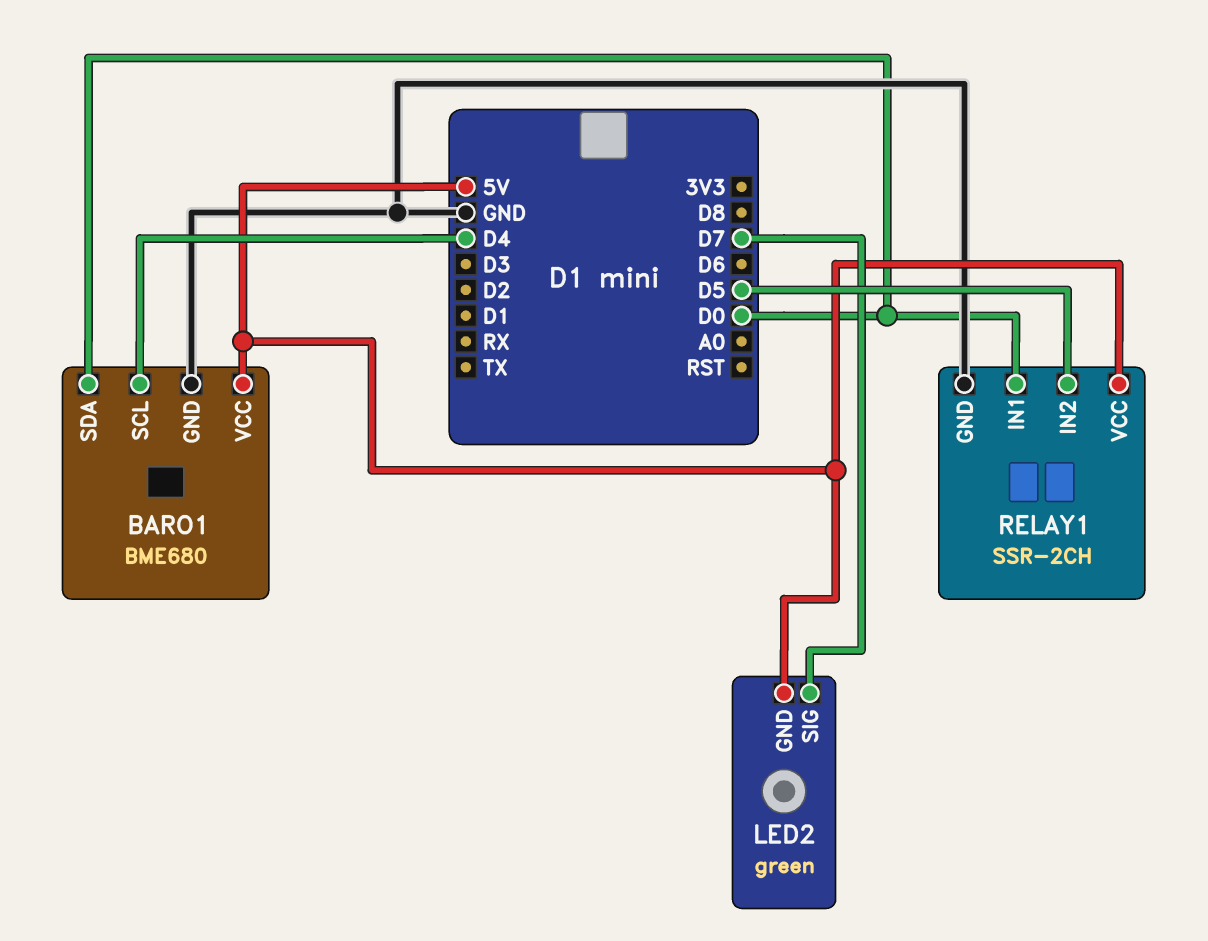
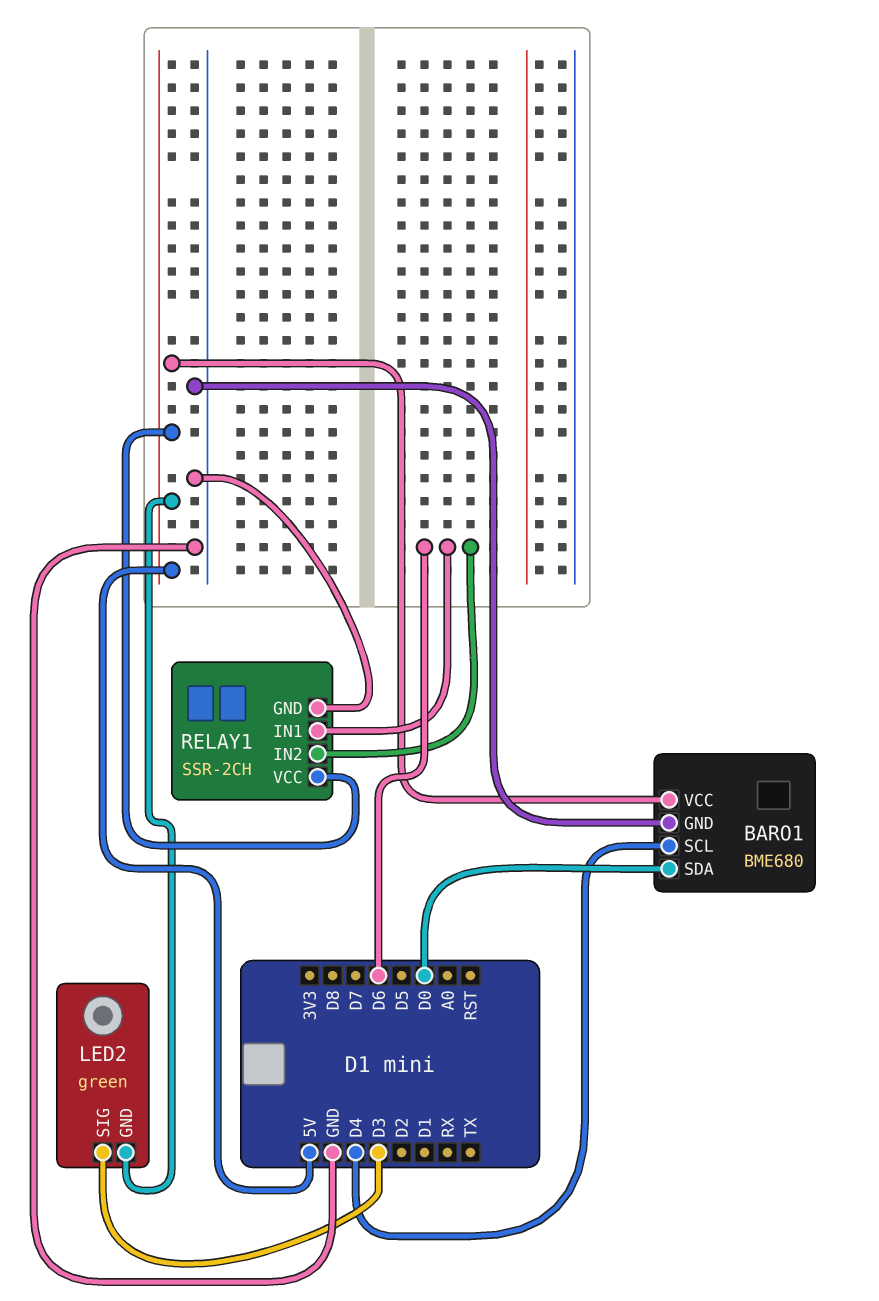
LED2 pin SIG: D7 -> D3
RELAY1 pin IN1: D0 -> D6
RELAY1 pin IN2: D5 -> D6

